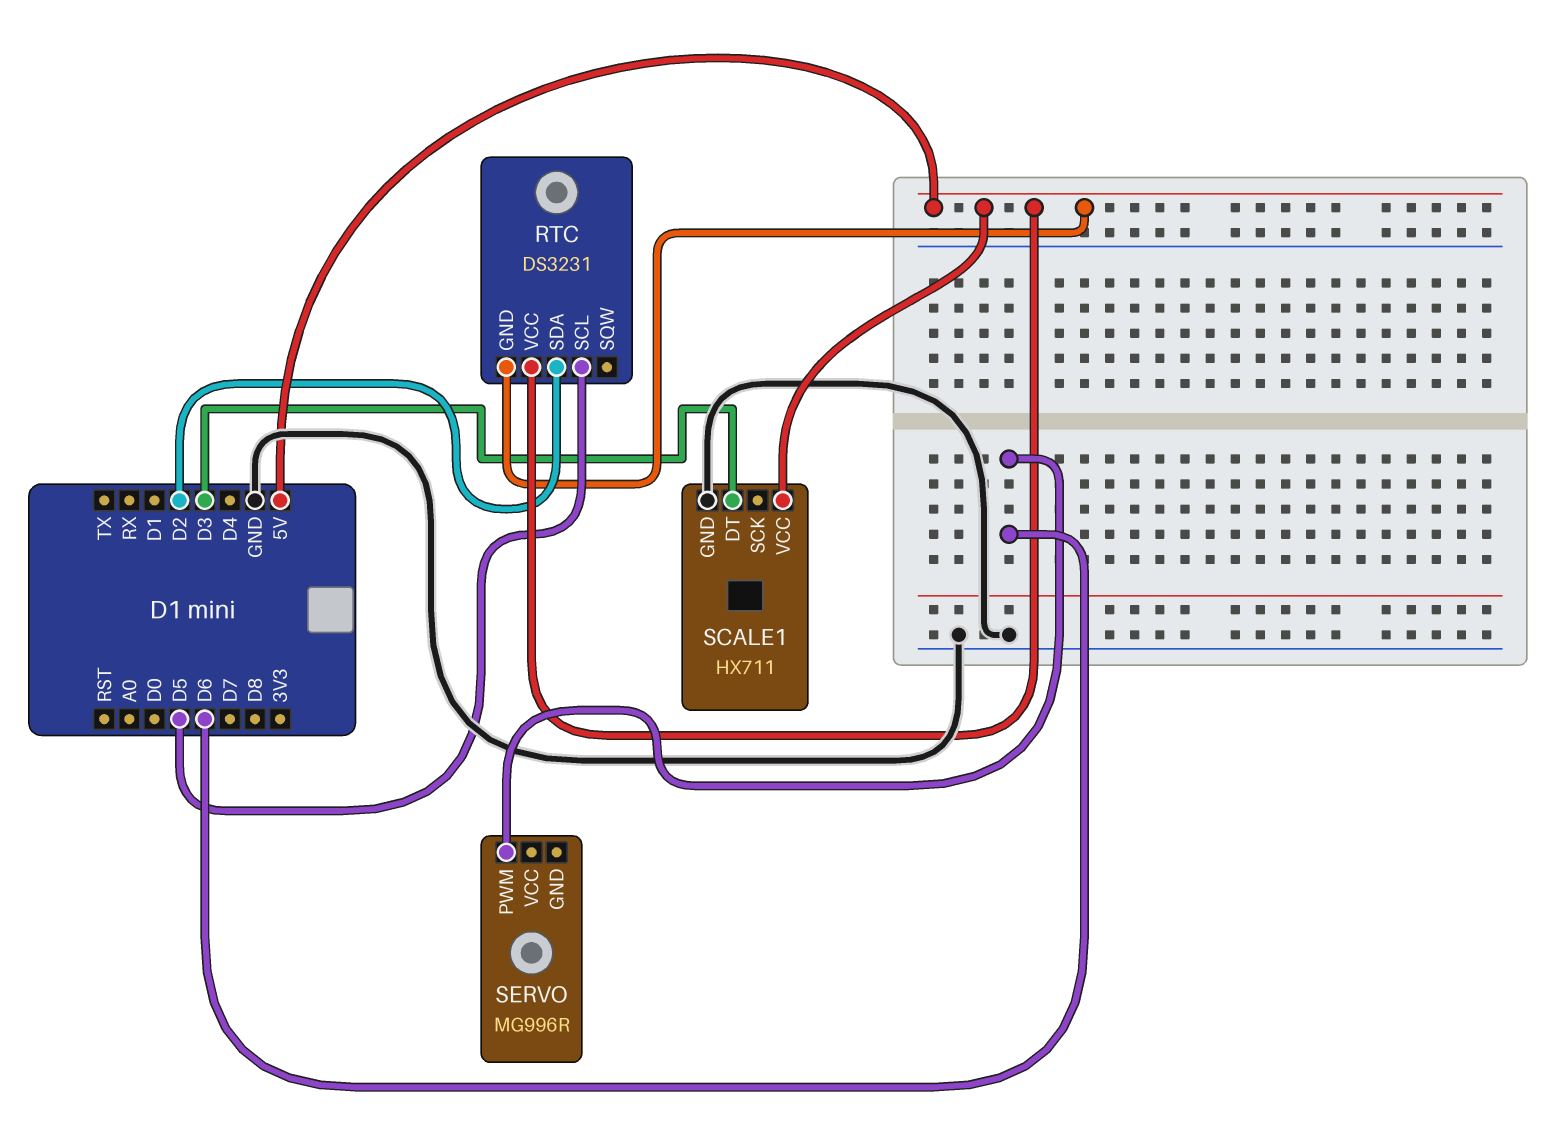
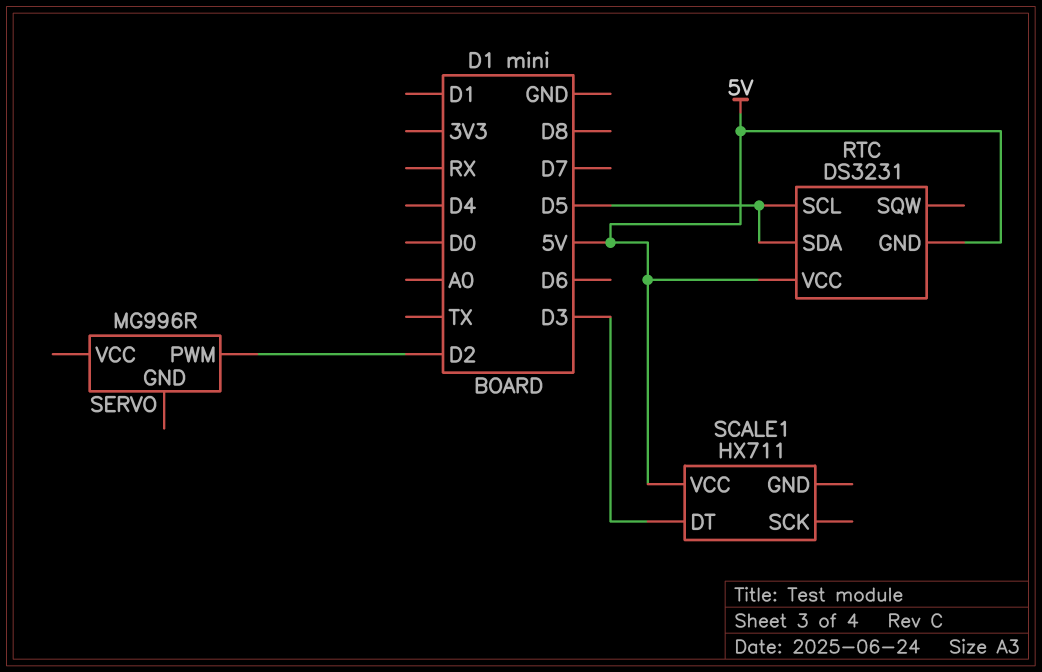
RTC pin SDA: D2 -> D5
SCALE1 pin GND: GND -> none
SERVO pin PWM: D6 -> D2

